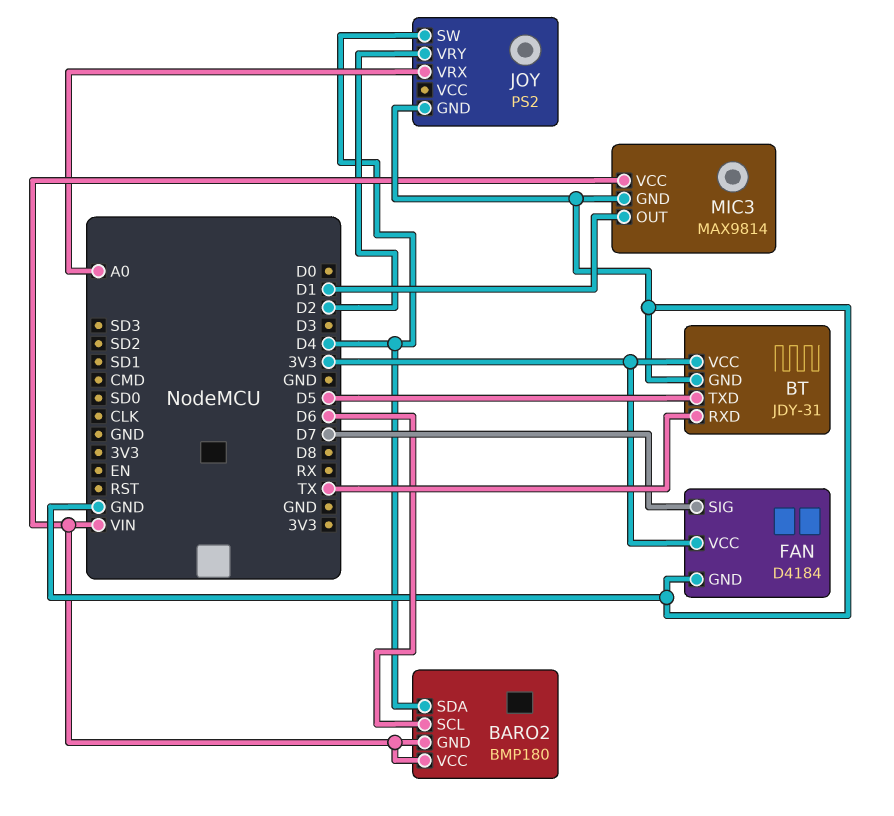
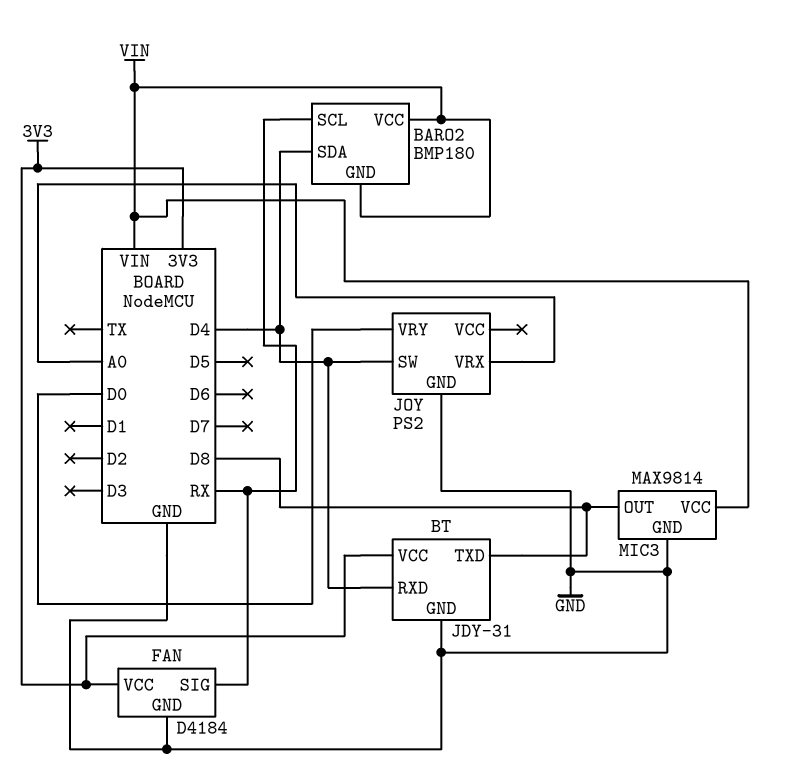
BARO2 pin SCL: D6 -> RX
BT pin RXD: TX -> D4
BT pin TXD: D5 -> D8
FAN pin SIG: D7 -> RX
JOY pin VRY: D2 -> D0
MIC3 pin OUT: D1 -> D8

